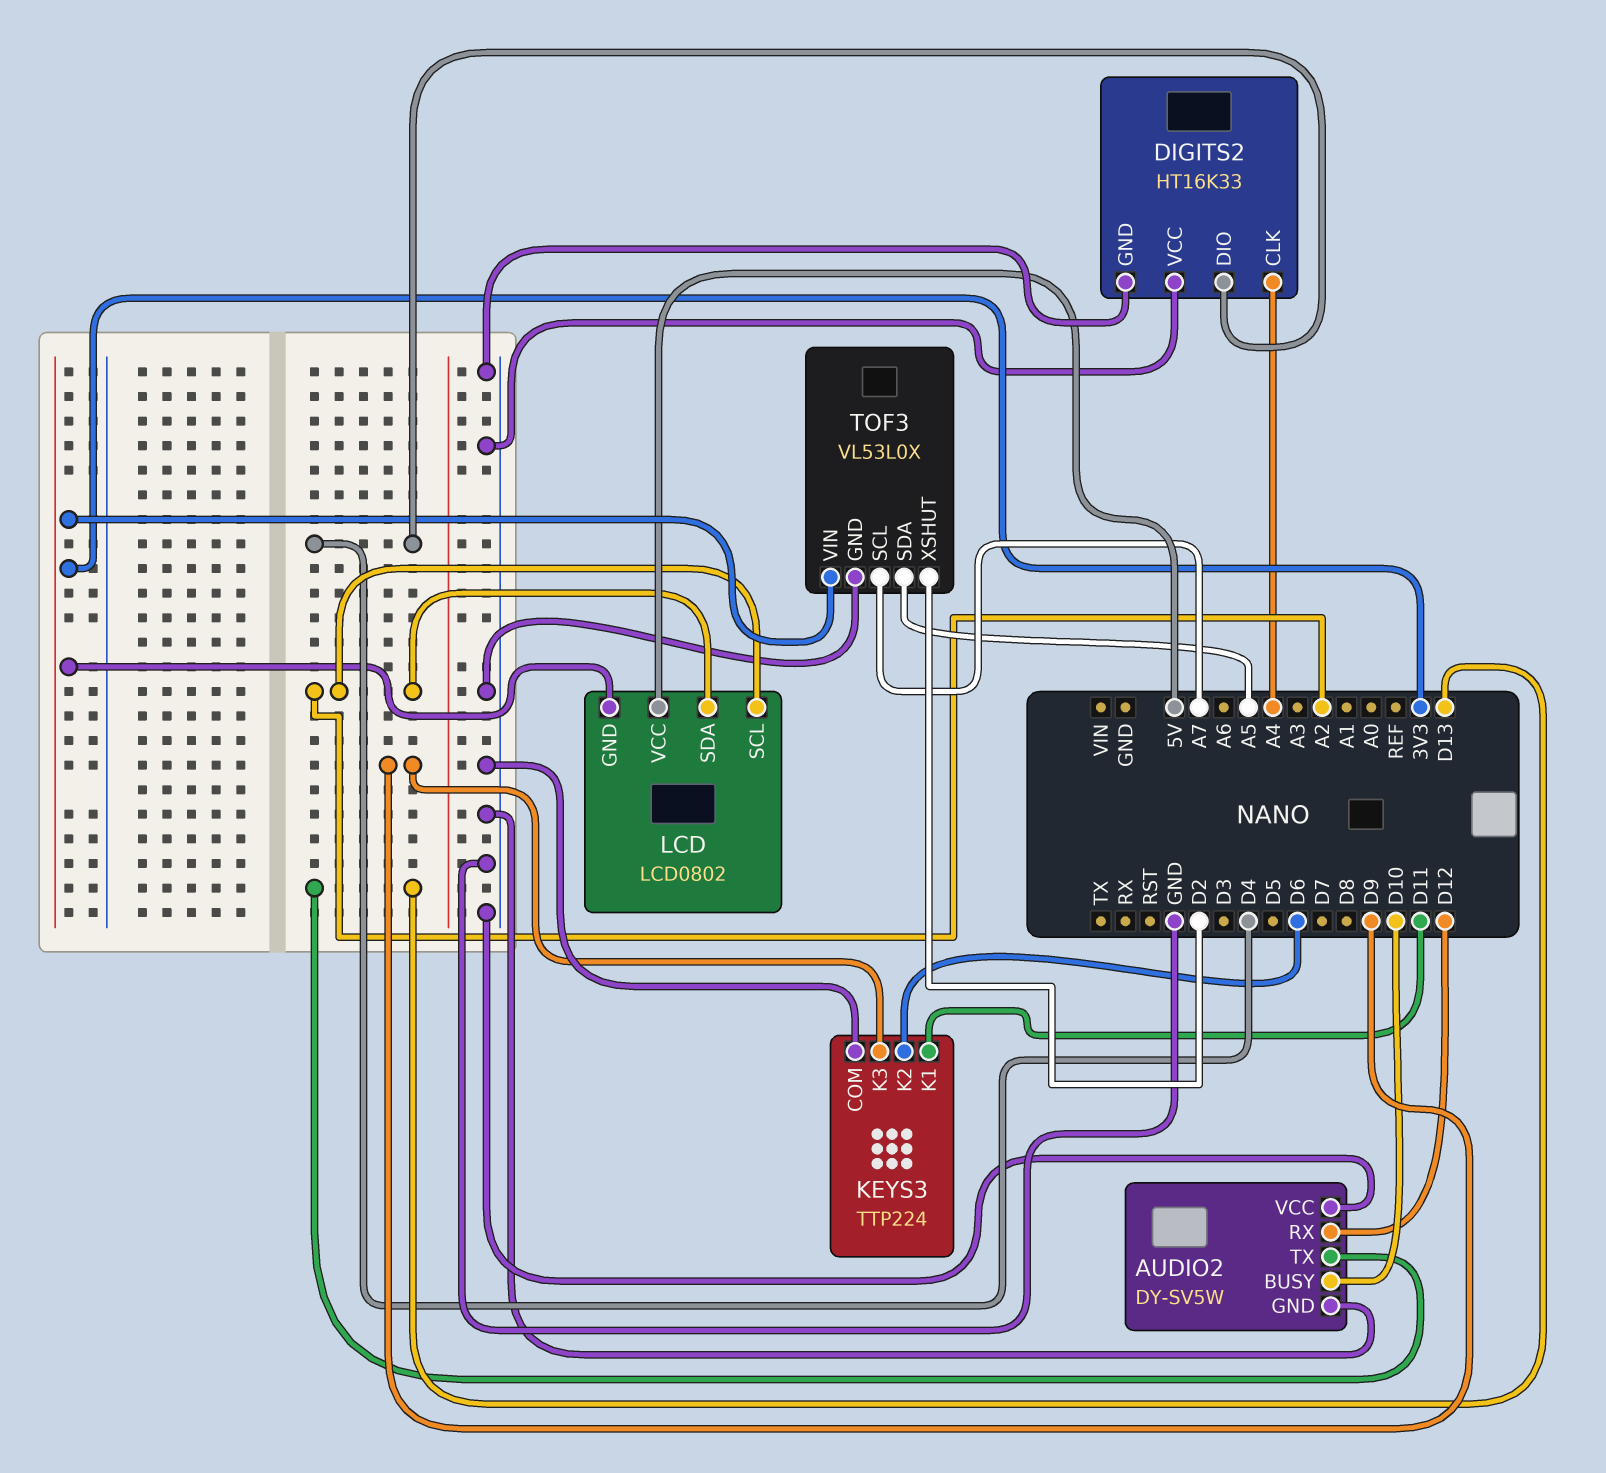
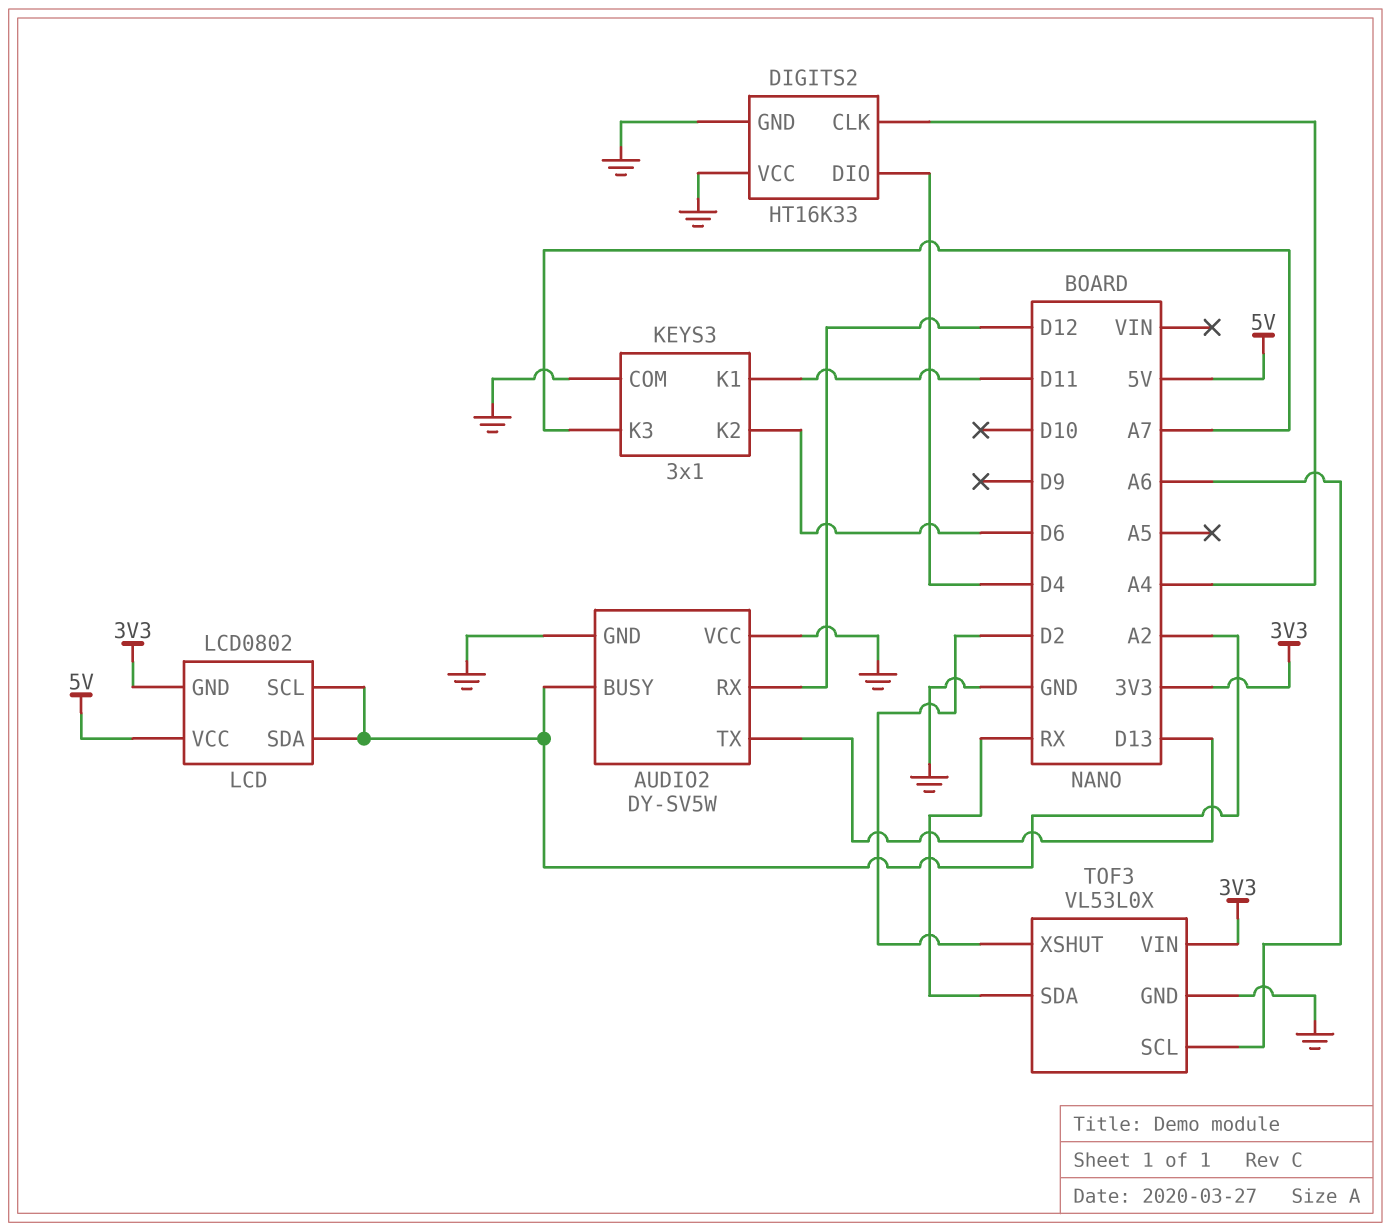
AUDIO2 pin BUSY: D10 -> A2
KEYS3: TTP224 -> 3x1
KEYS3 pin K3: D9 -> A7
TOF3 pin SCL: A7 -> A6
TOF3 pin SDA: A5 -> RX

